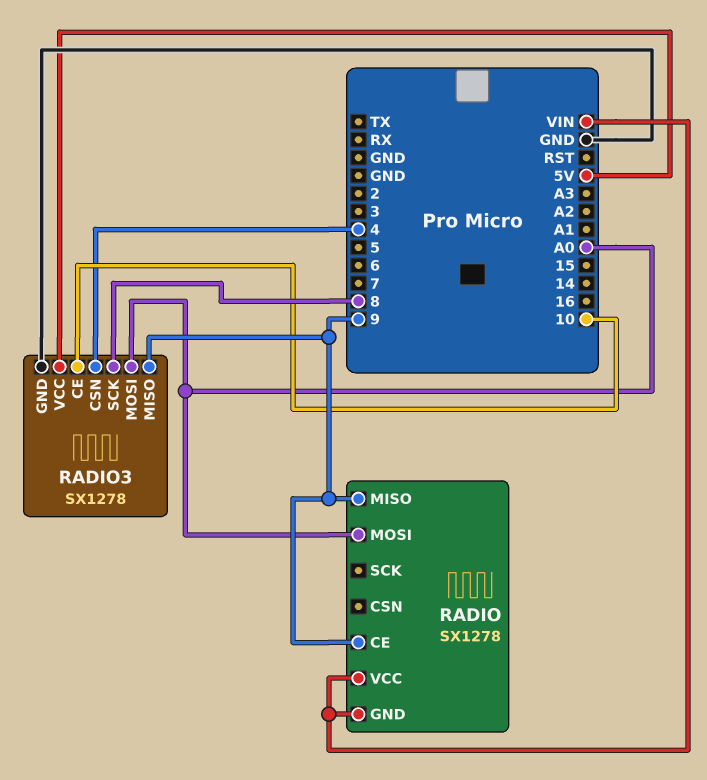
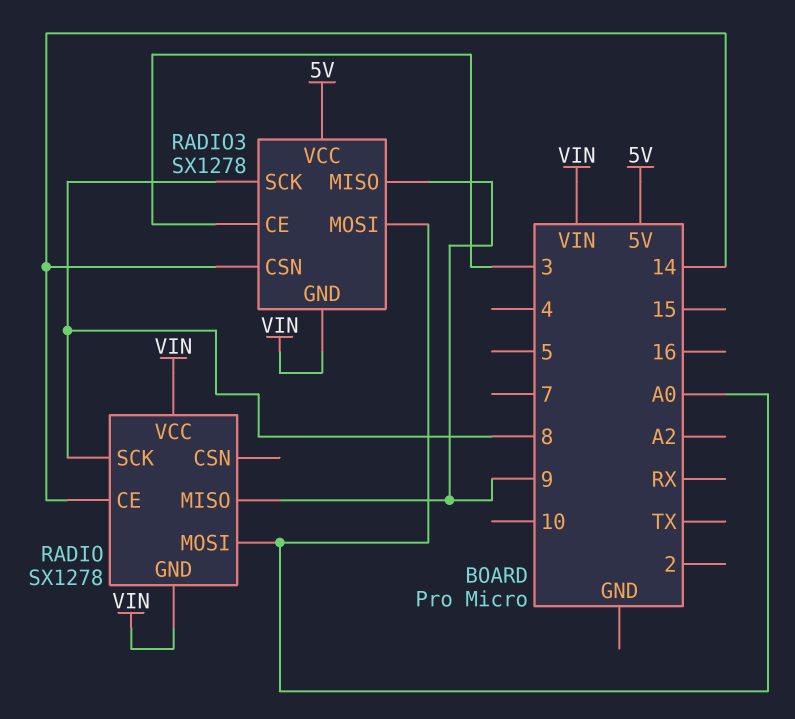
RADIO pin CE: 9 -> 14
RADIO pin SCK: none -> 8
RADIO3 pin CE: 10 -> 3
RADIO3 pin CSN: 4 -> 14
RADIO3 pin GND: GND -> VIN

